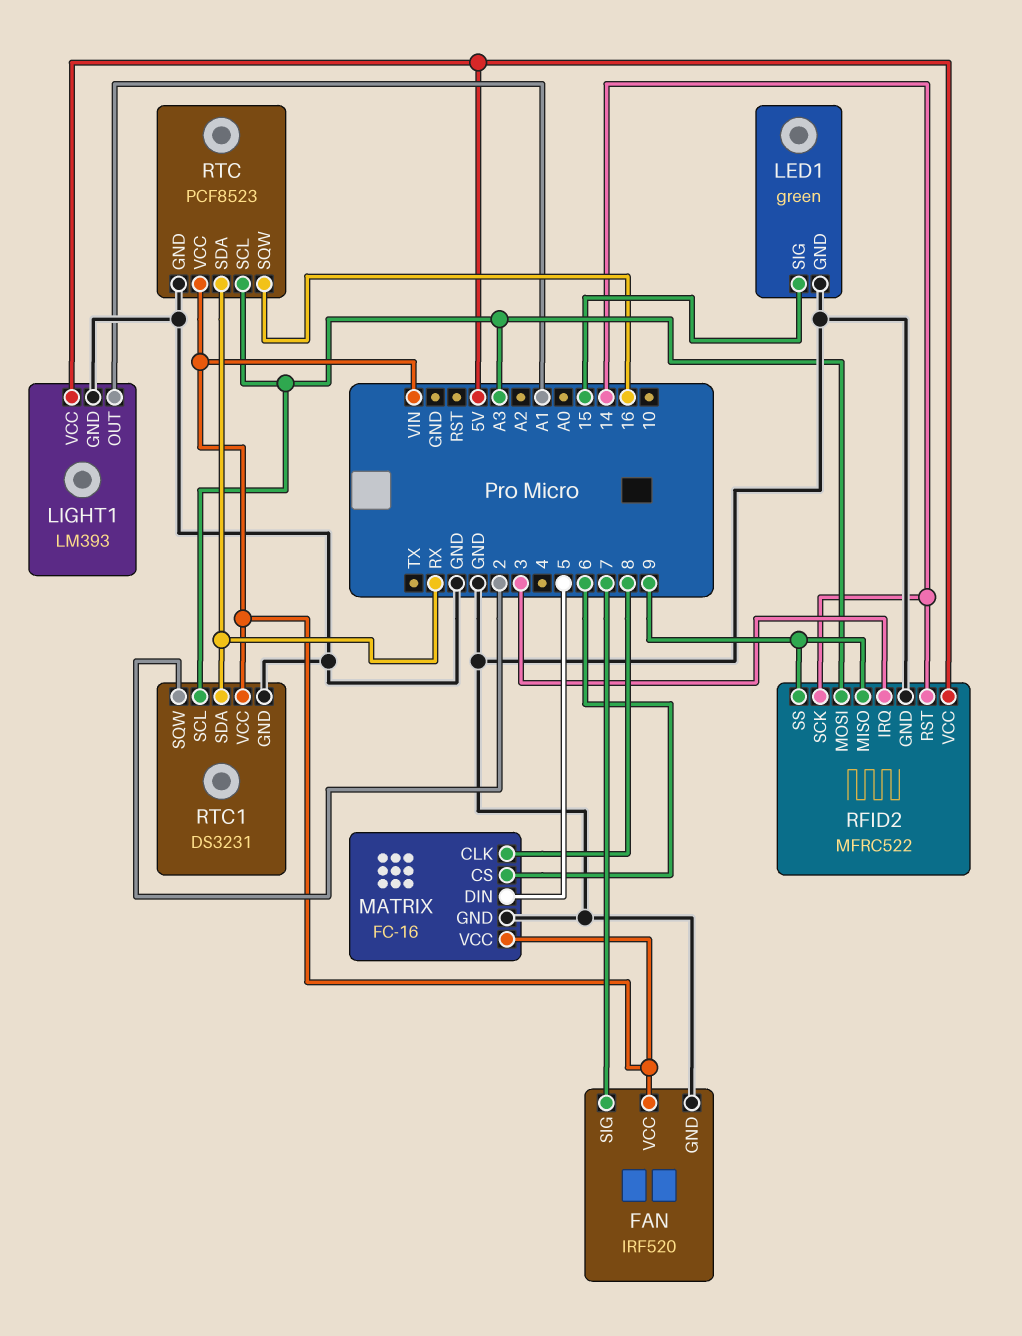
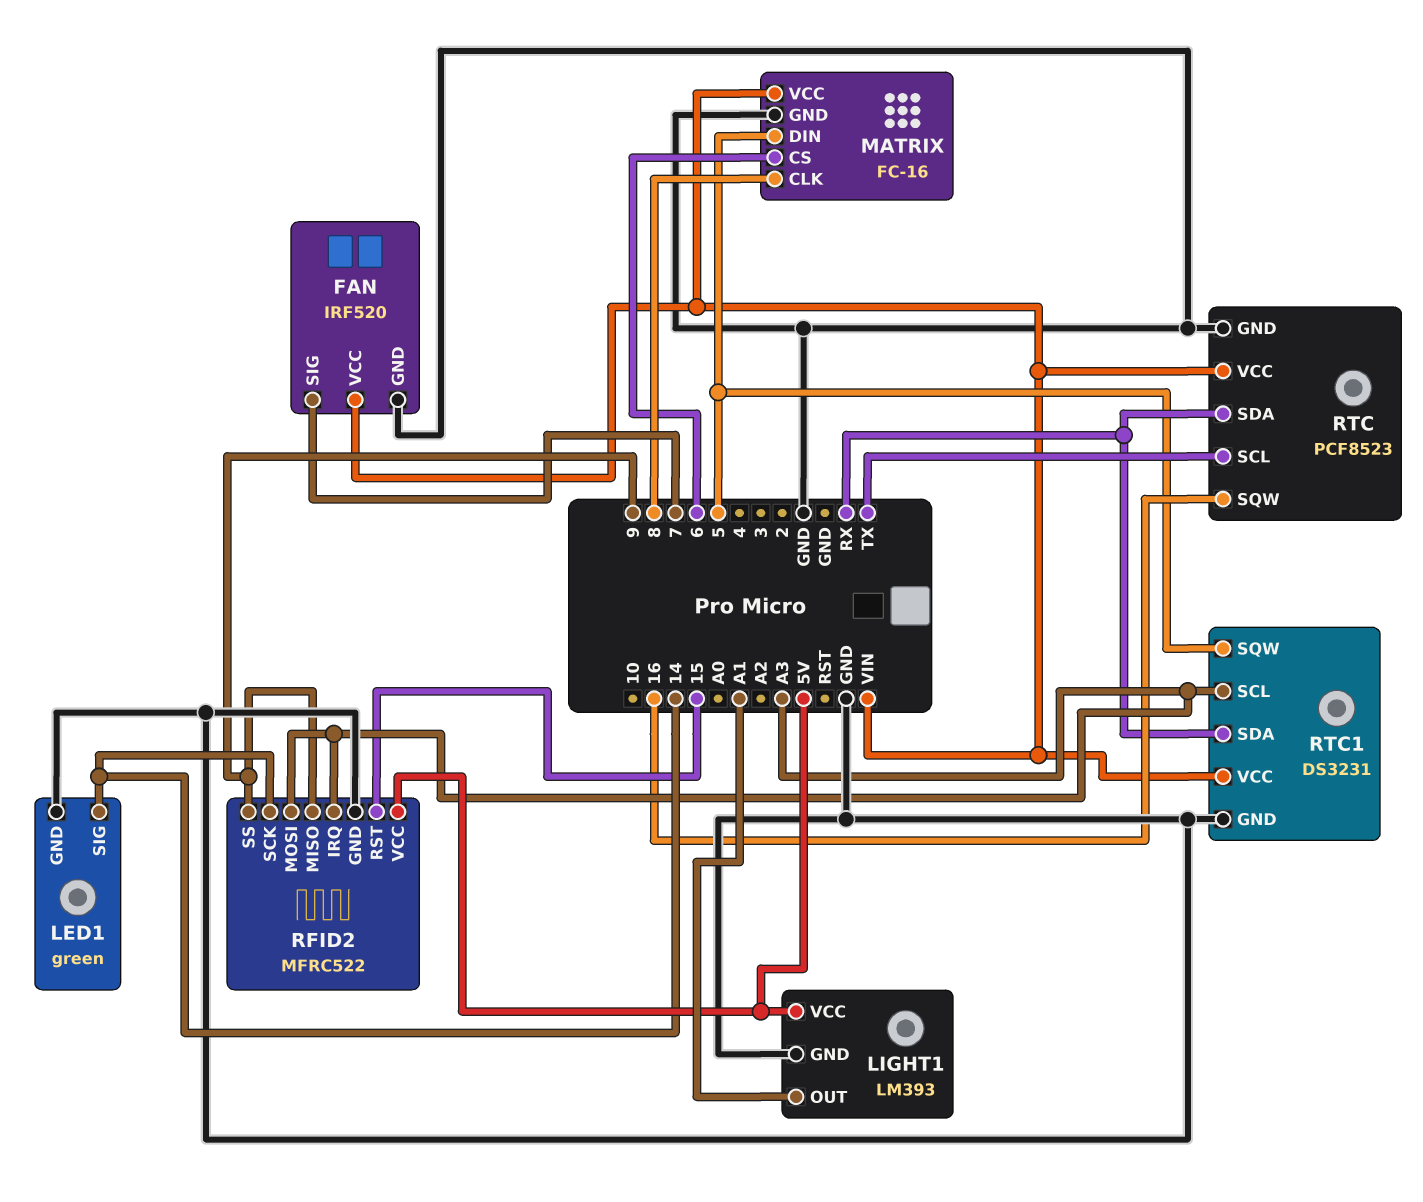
LED1 pin SIG: 15 -> 14
RFID2 pin IRQ: 3 -> A3
RFID2 pin RST: 14 -> 15
RTC pin SCL: A3 -> TX
RTC1 pin SQW: 2 -> 5

